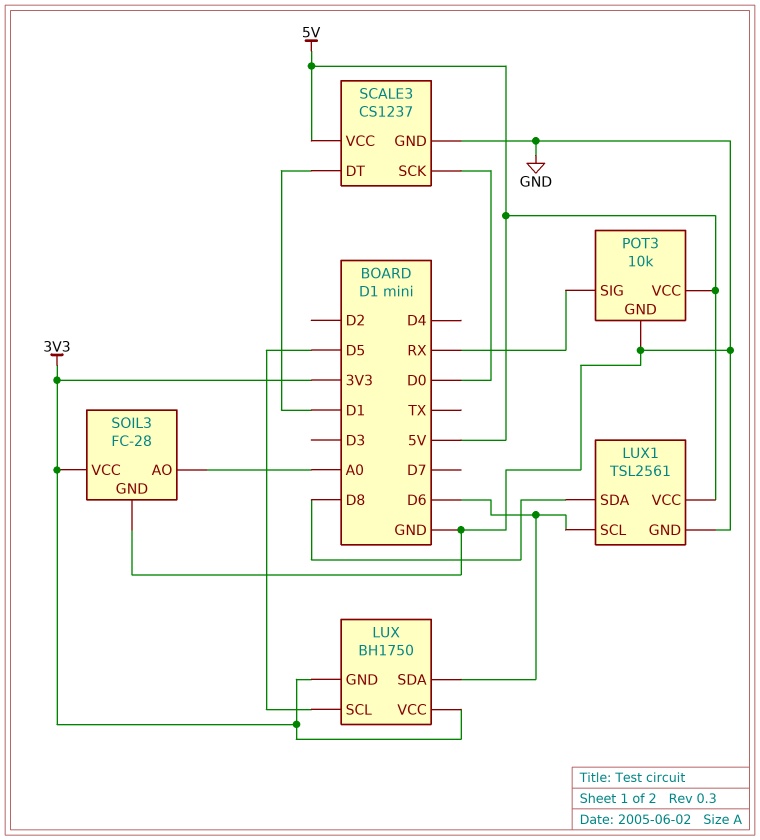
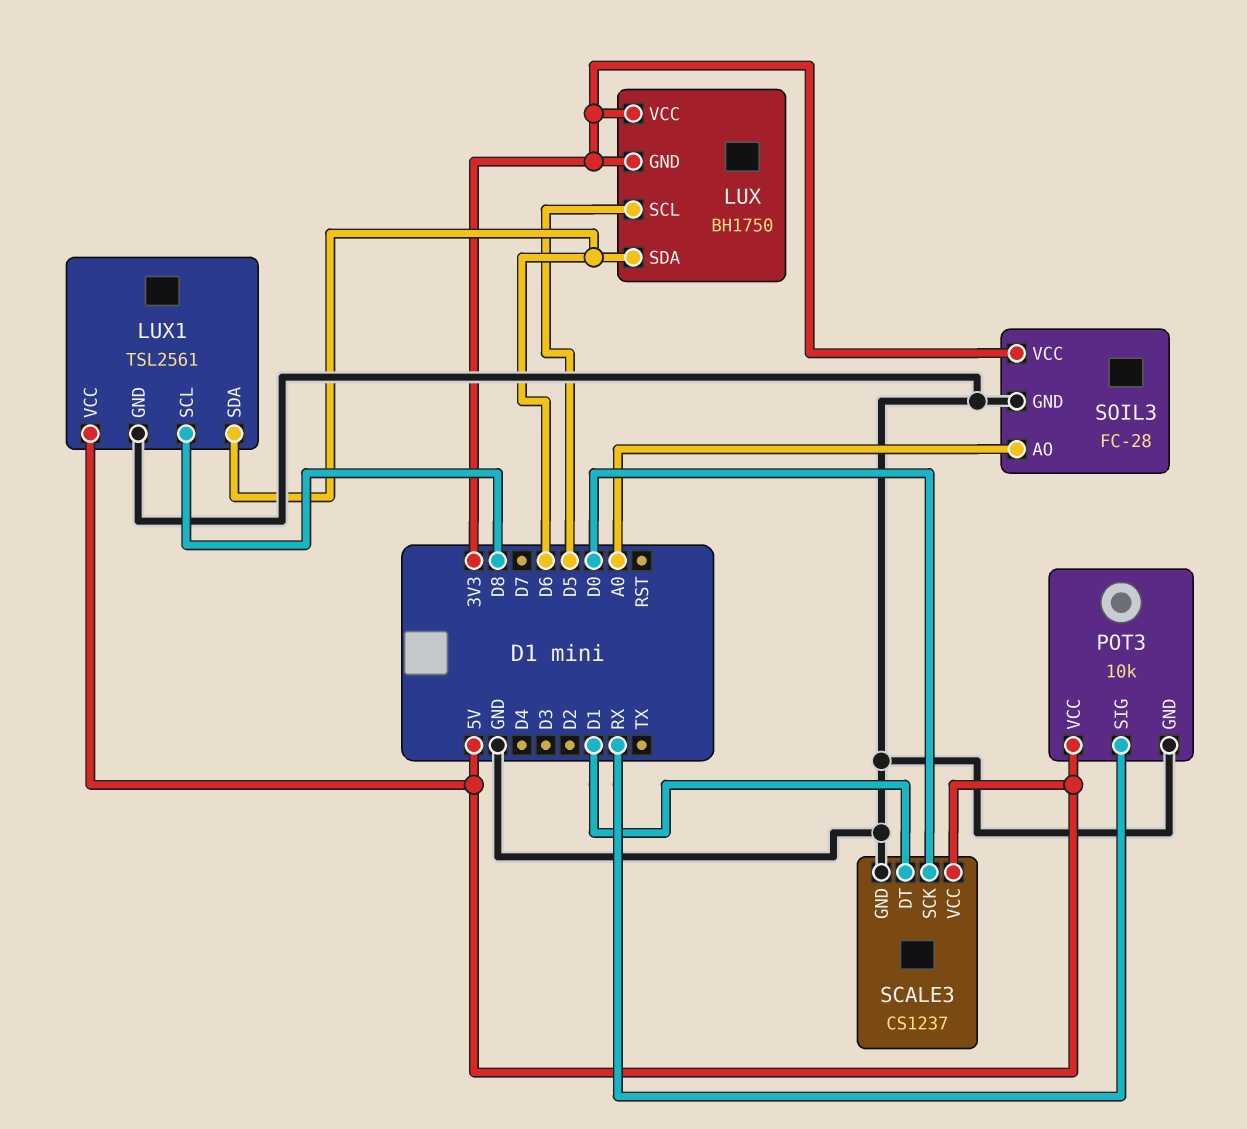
LUX1 pin SCL: D6 -> D8
LUX1 pin SDA: D8 -> D6

